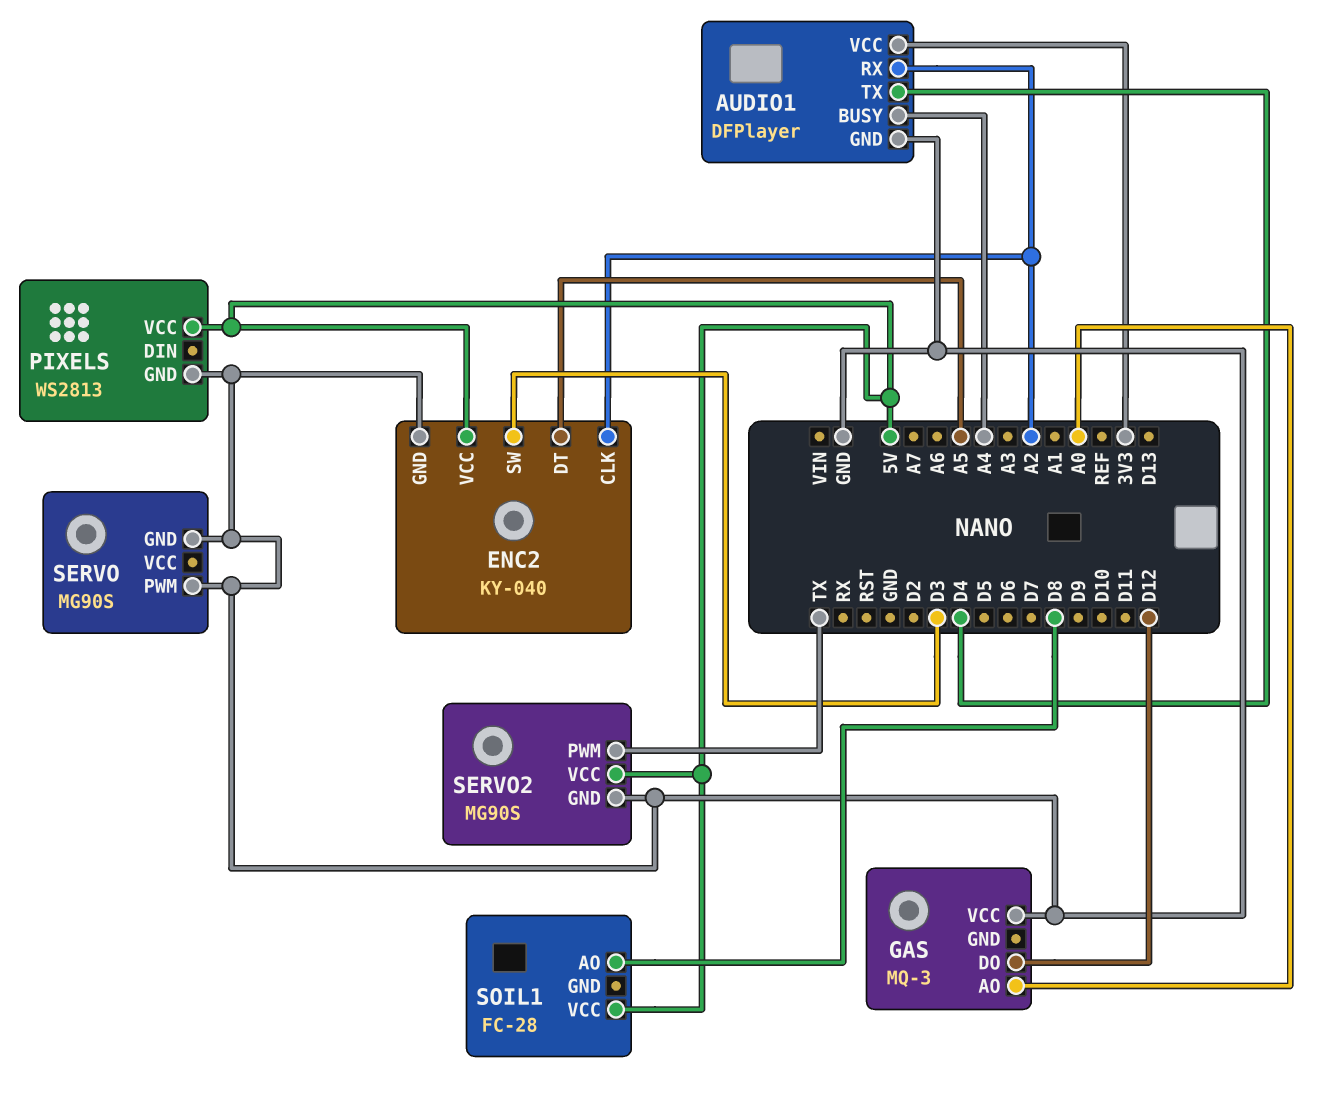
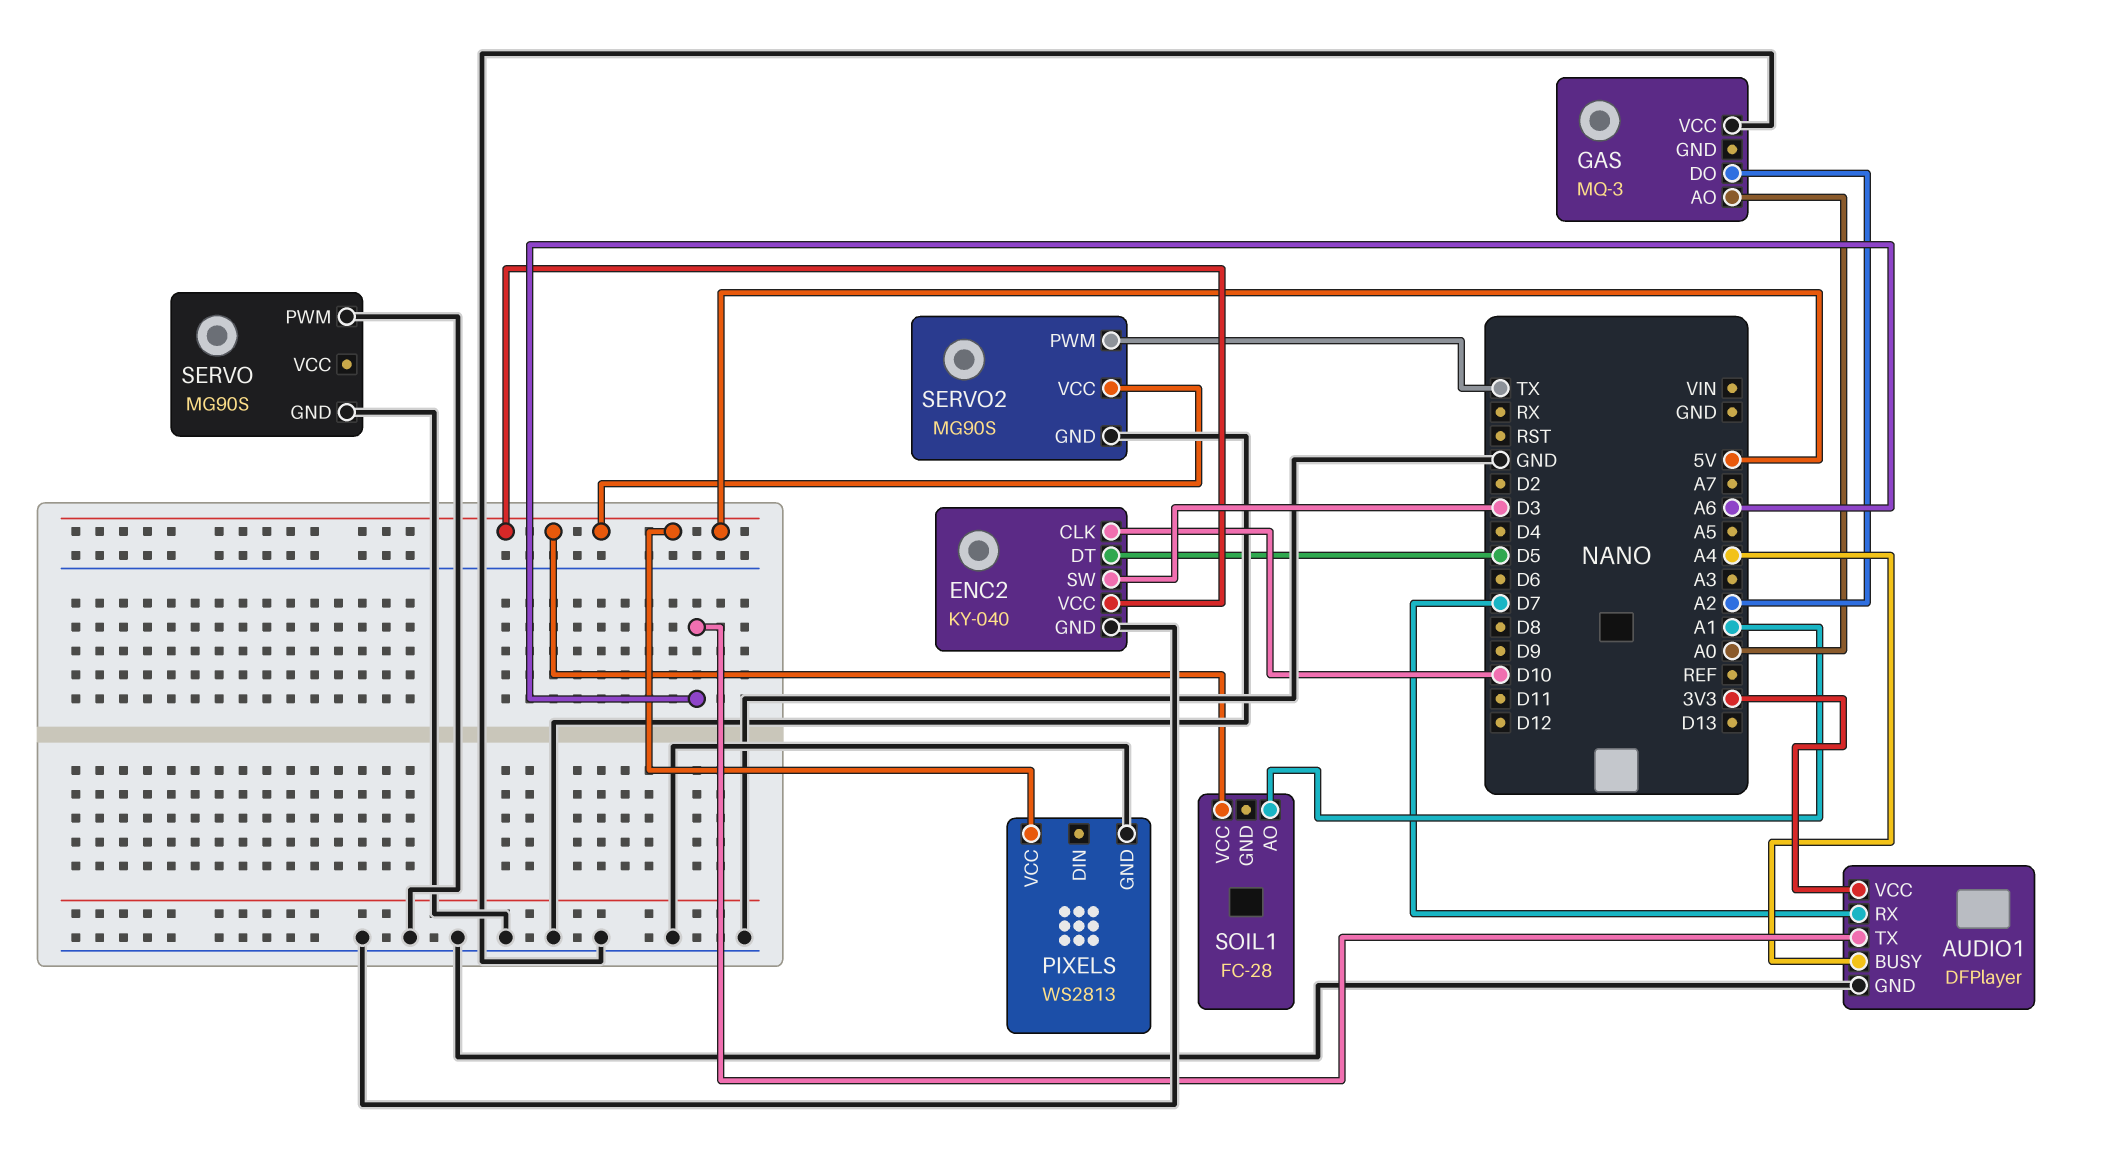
AUDIO1 pin RX: A2 -> D7
AUDIO1 pin TX: D4 -> A6
ENC2 pin CLK: A2 -> D10
ENC2 pin DT: A5 -> D5
GAS pin DO: D12 -> A2
SOIL1 pin AO: D8 -> A1

